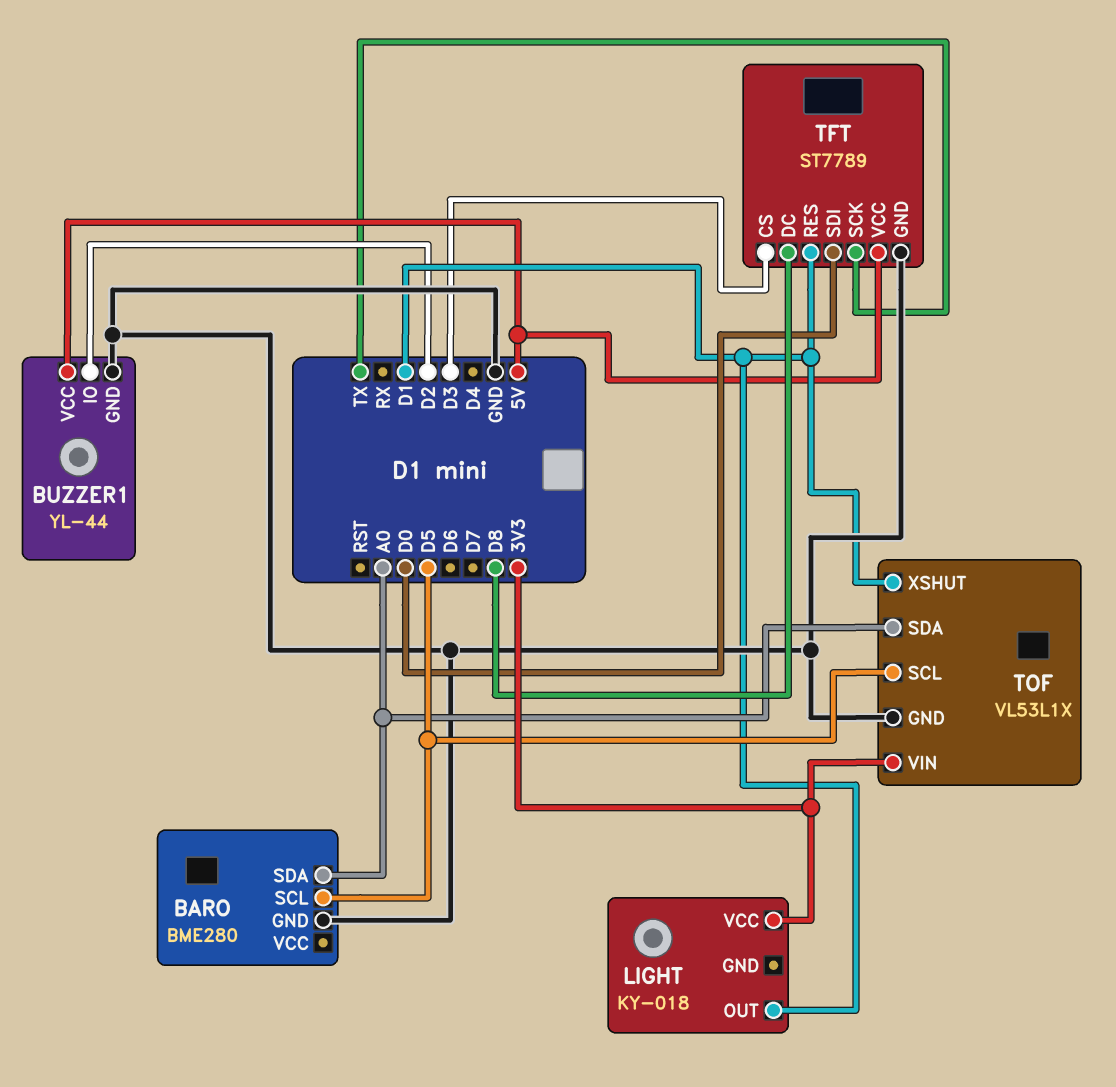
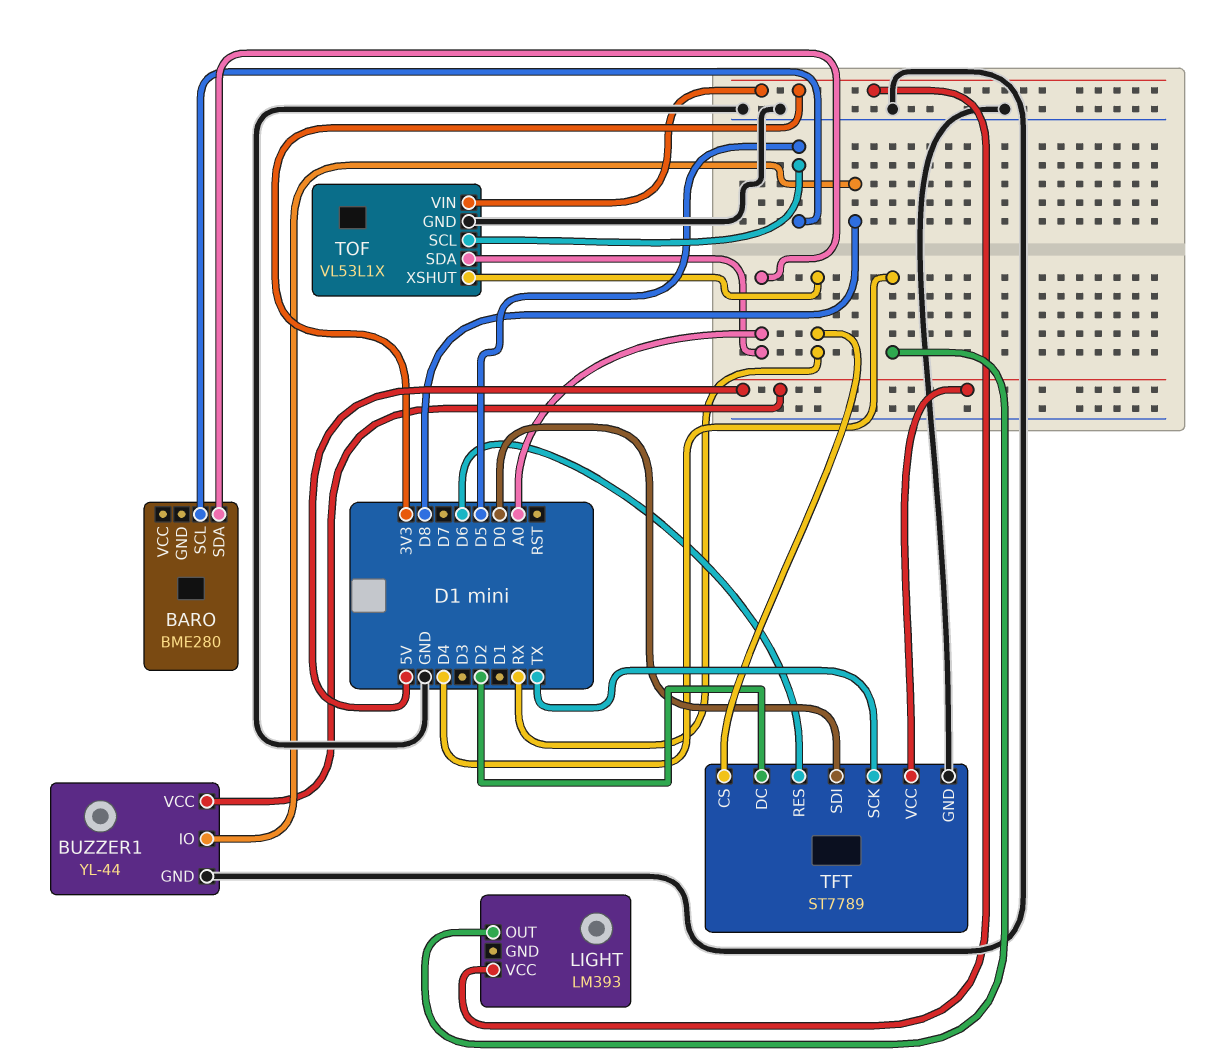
BARO pin GND: GND -> none
BUZZER1 pin IO: D2 -> D8
LIGHT: KY-018 -> LM393
LIGHT pin OUT: D1 -> D4
TFT pin CS: D3 -> RX
TFT pin DC: D8 -> D2
TFT pin RES: D1 -> D6
TOF pin XSHUT: D1 -> RX

